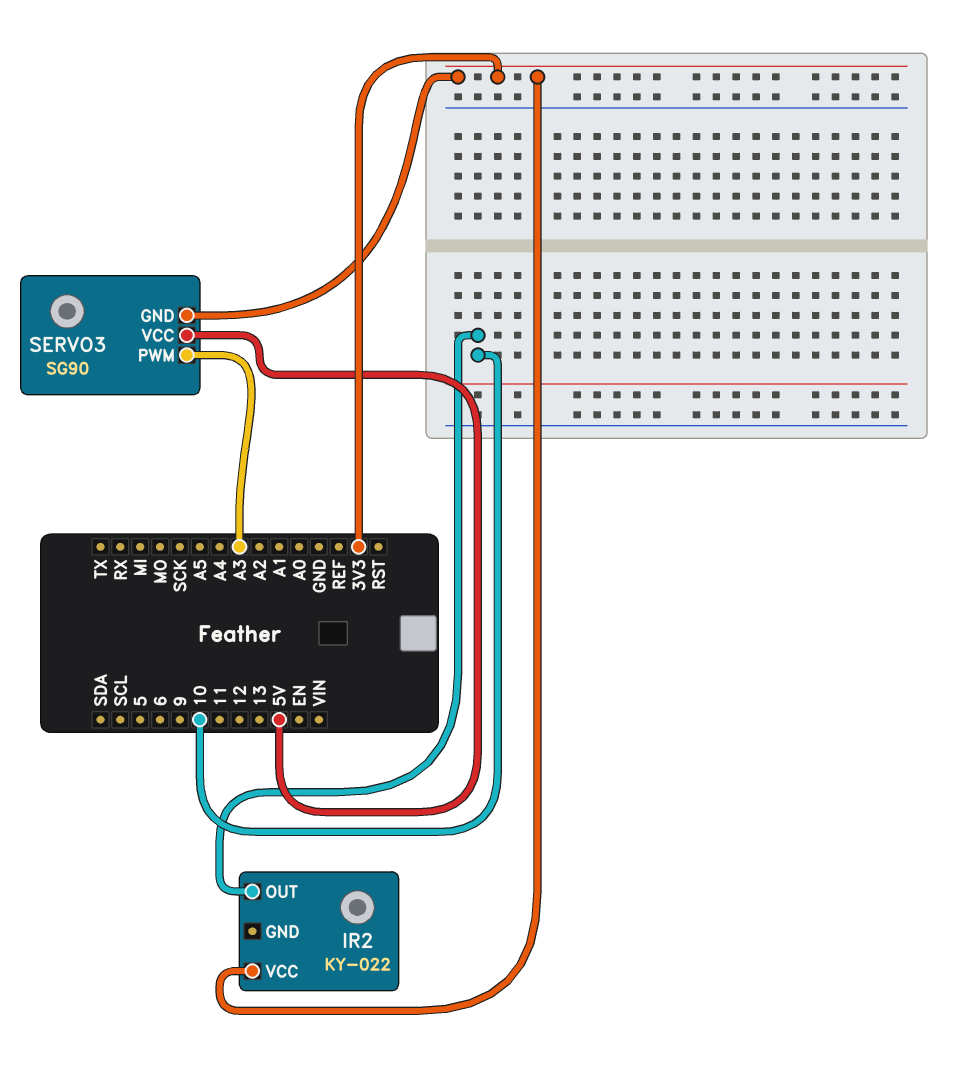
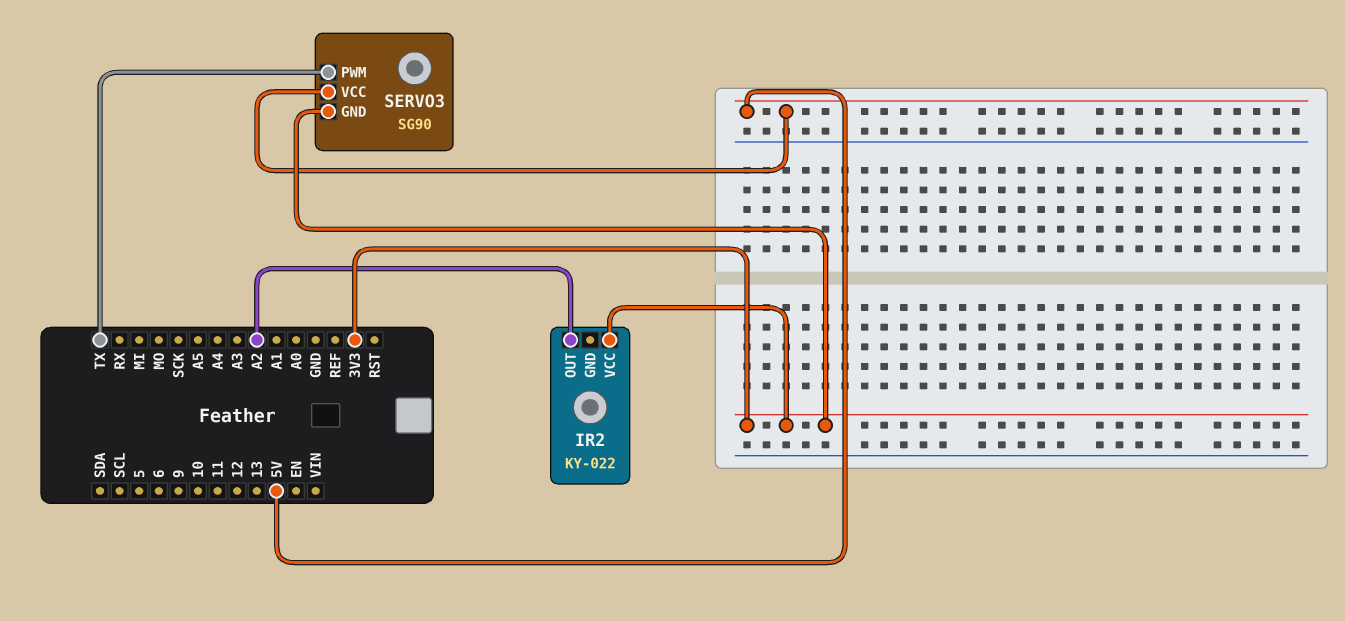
IR2 pin OUT: 10 -> A2
SERVO3 pin PWM: A3 -> TX

